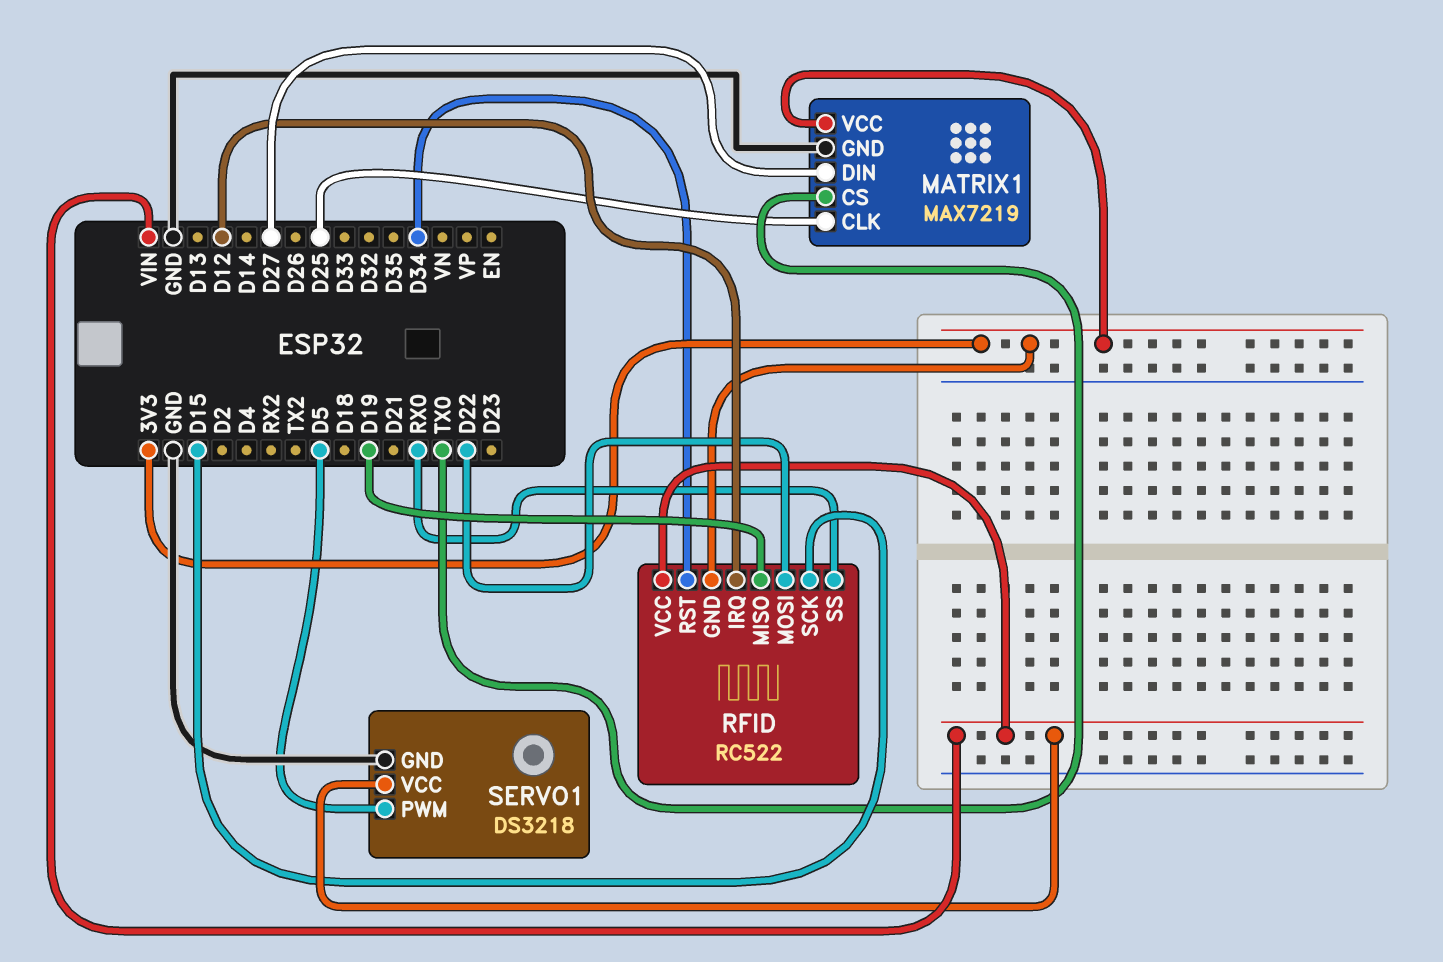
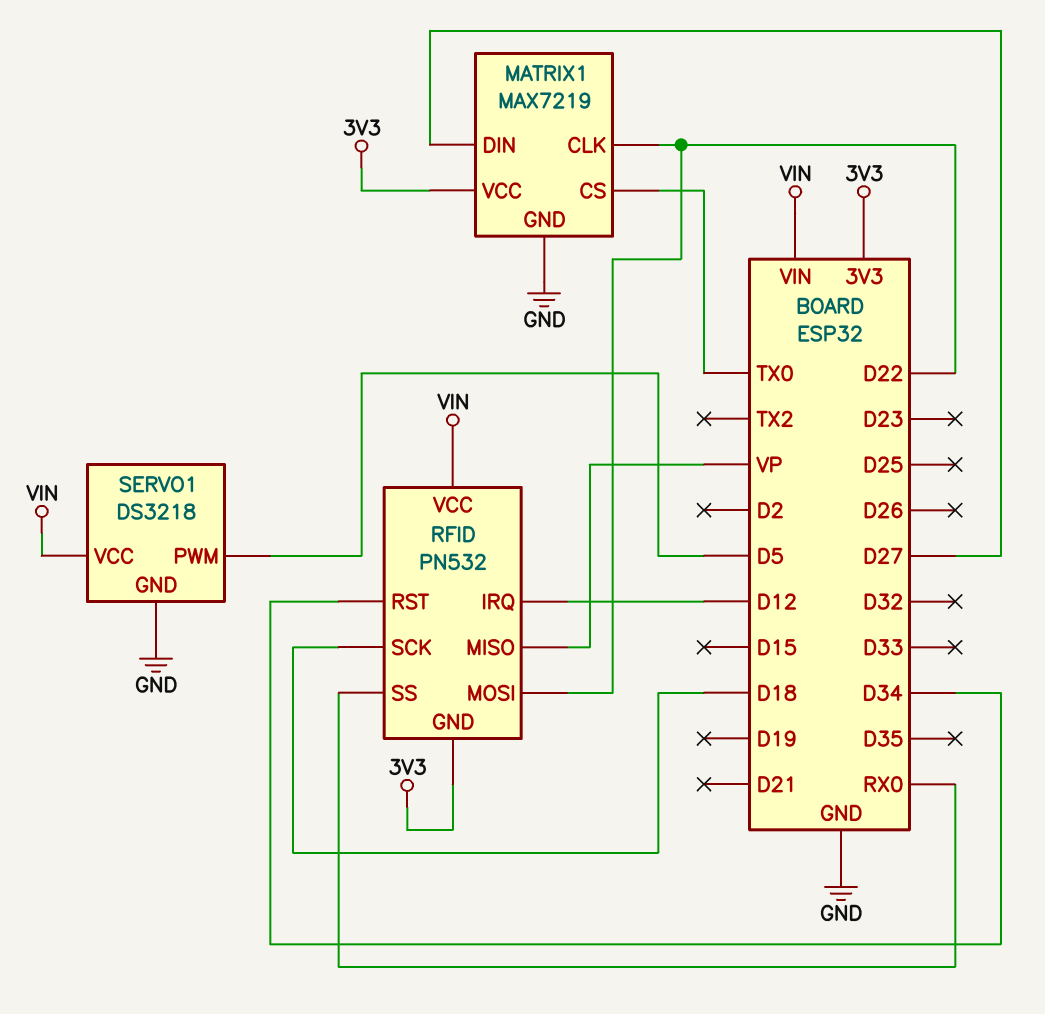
MATRIX1 pin CLK: D25 -> D22
RFID: RC522 -> PN532
RFID pin MISO: D19 -> VP
RFID pin SCK: D15 -> D18

